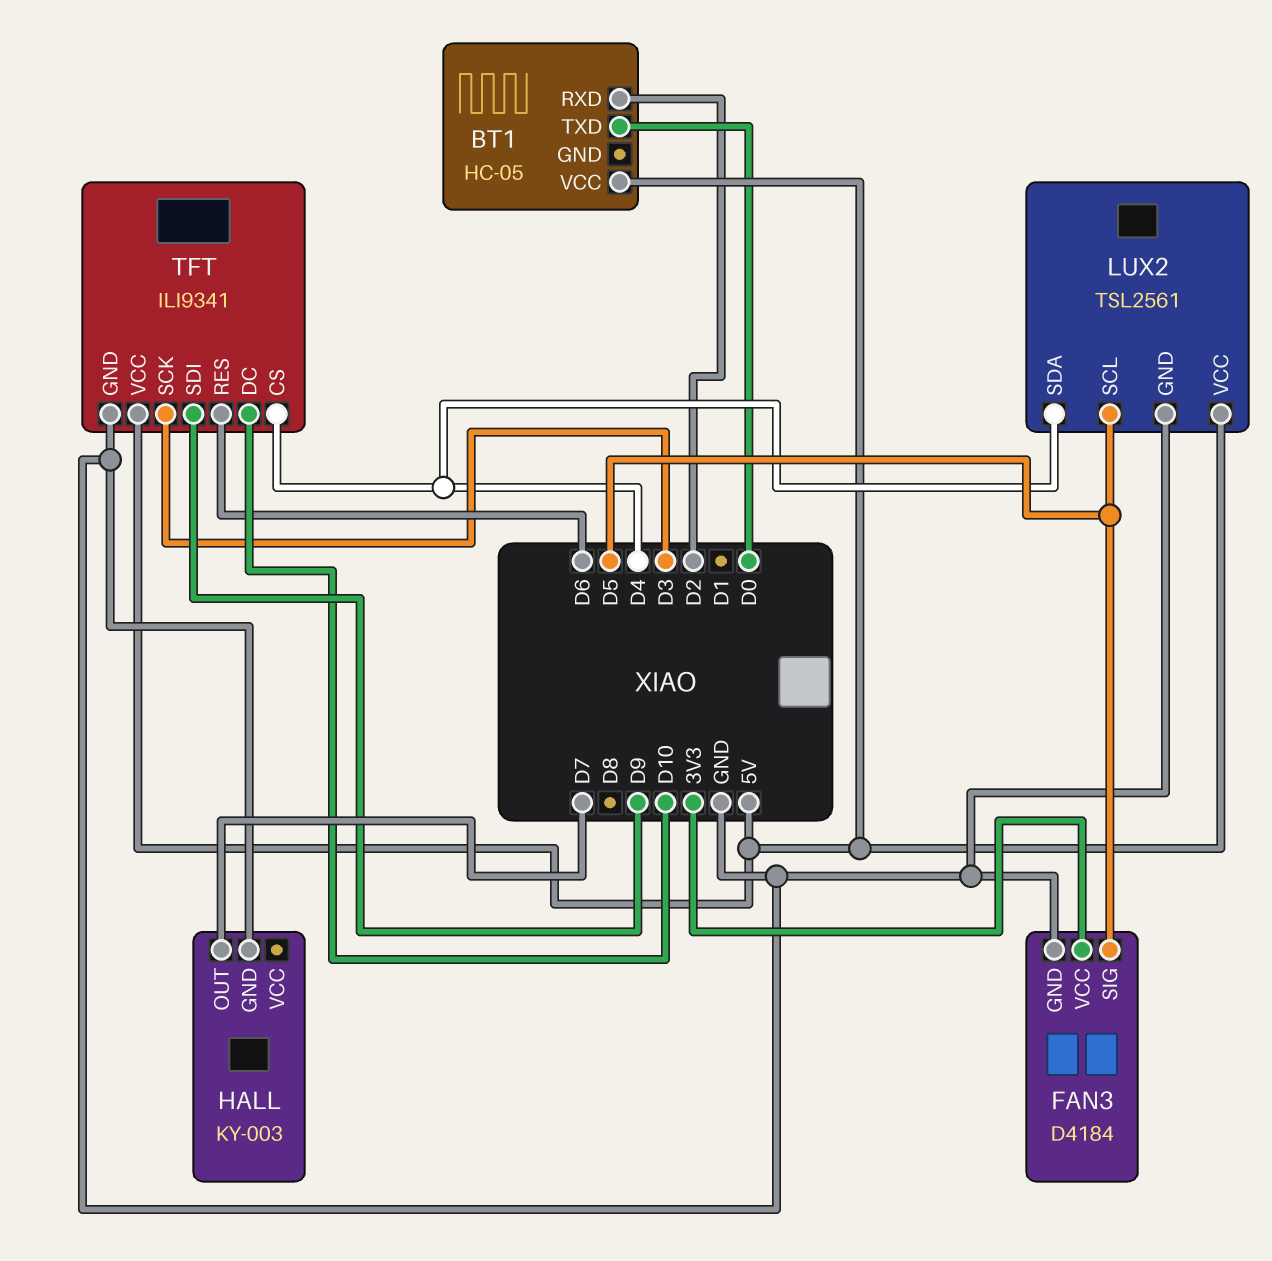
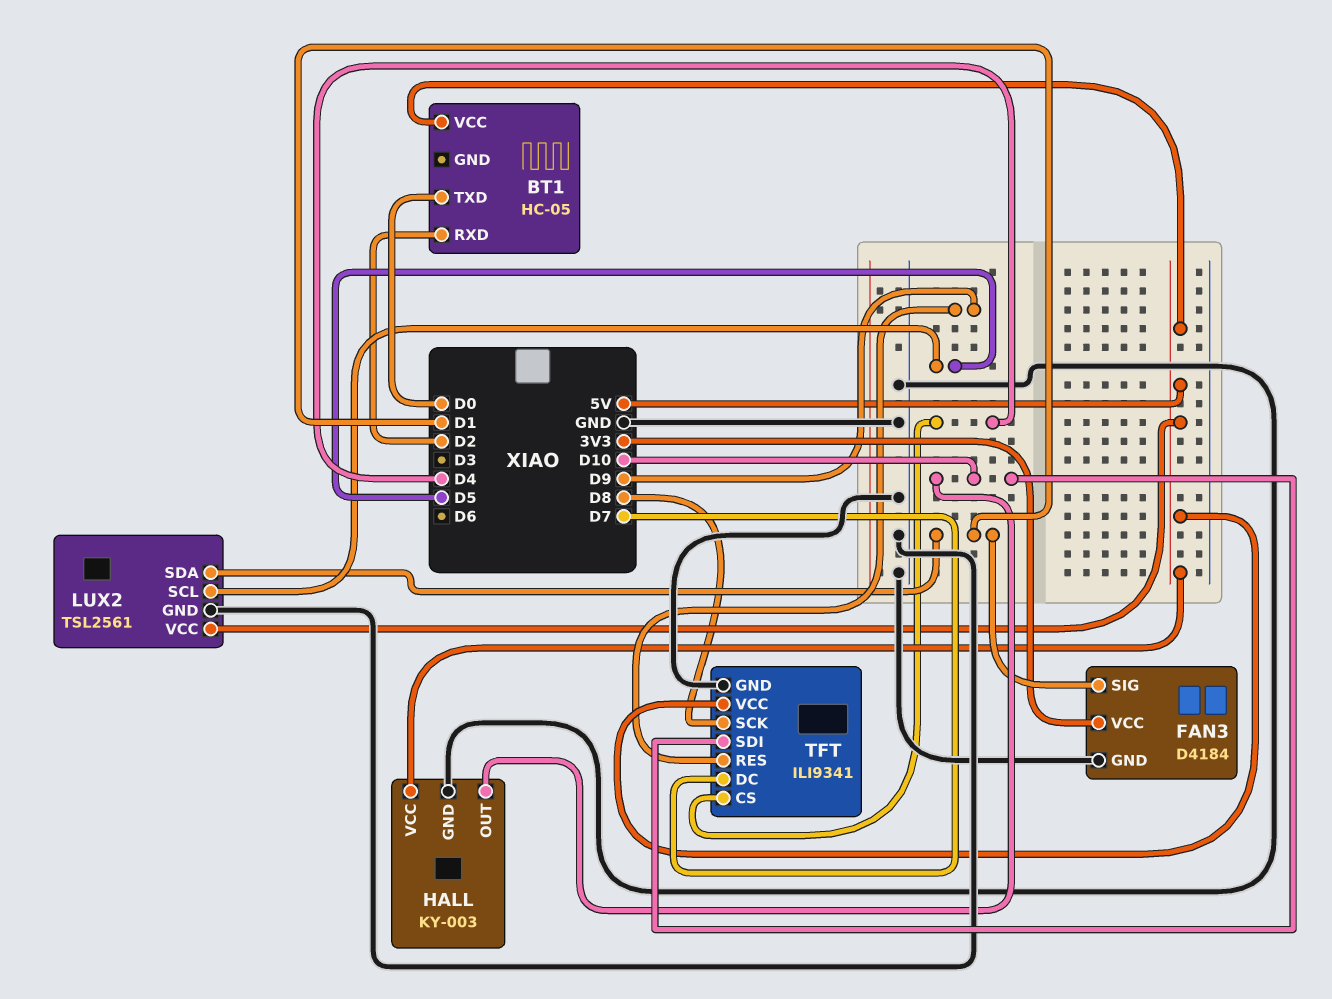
FAN3 pin SIG: D5 -> D1
HALL pin OUT: D7 -> D10
HALL pin VCC: none -> 5V
LUX2 pin SDA: D4 -> D1
TFT pin DC: D10 -> D7
TFT pin RES: D6 -> D9
TFT pin SCK: D3 -> D8
TFT pin SDI: D9 -> D10

